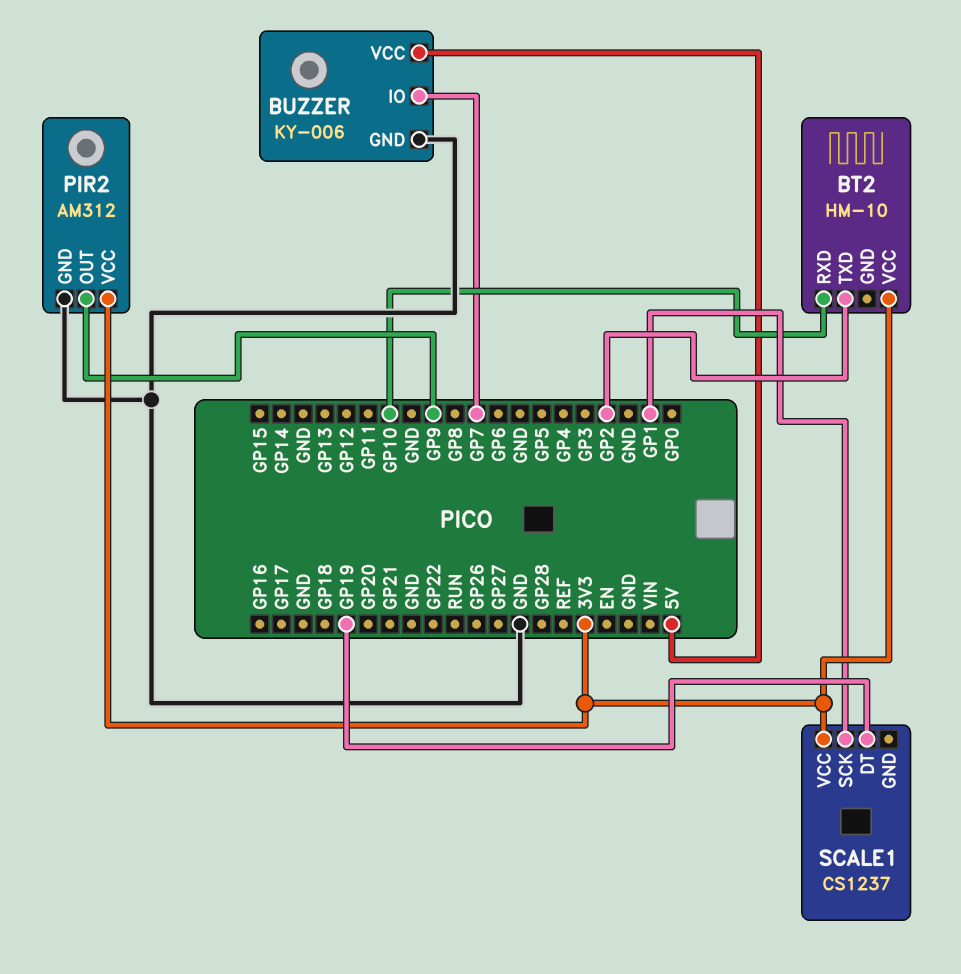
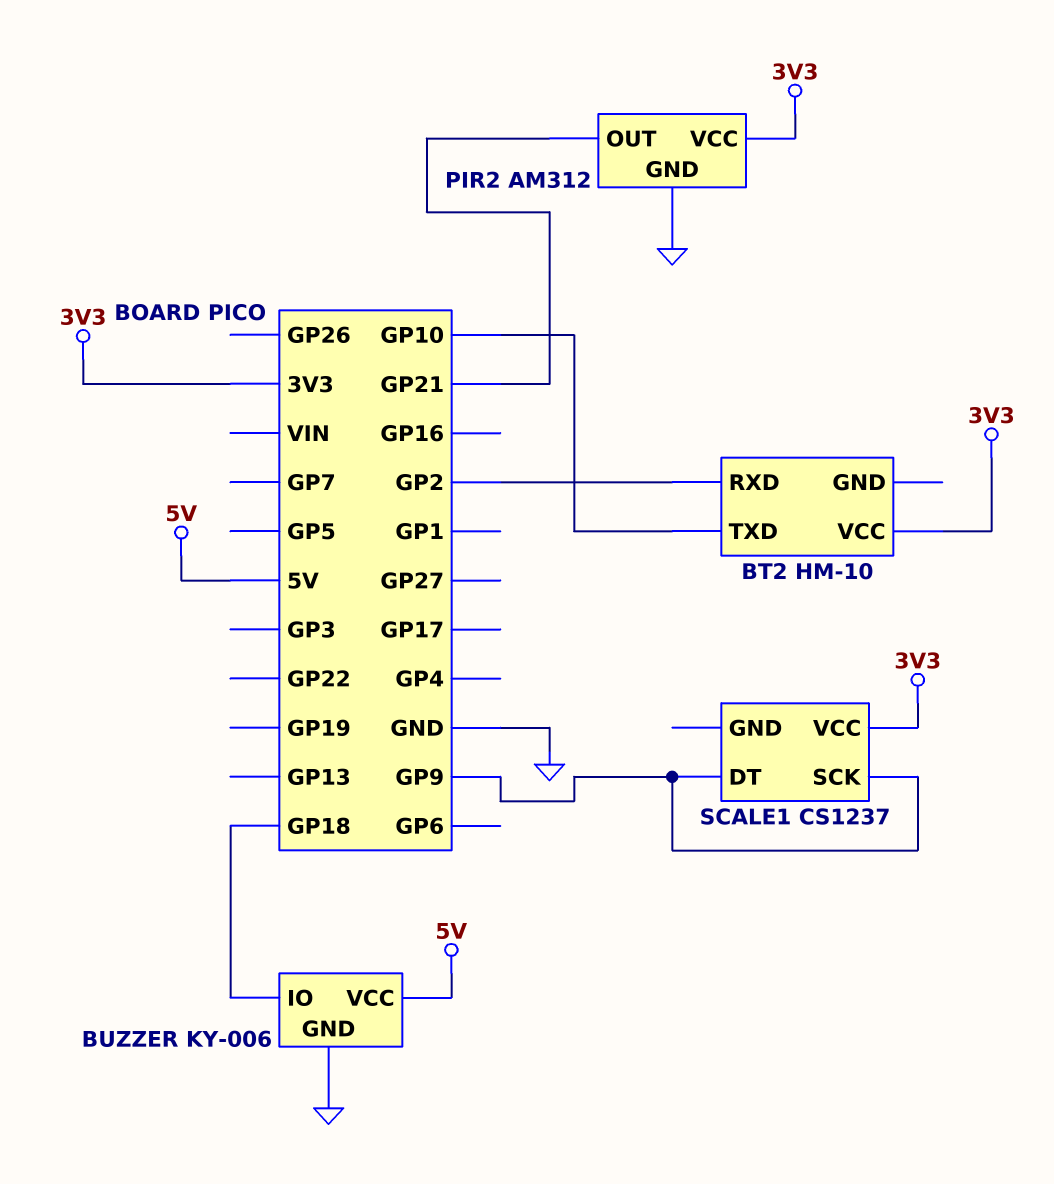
BT2 pin RXD: GP10 -> GP2
BT2 pin TXD: GP2 -> GP10
BUZZER pin IO: GP7 -> GP18
PIR2 pin OUT: GP9 -> GP21
SCALE1 pin DT: GP19 -> GP9
SCALE1 pin SCK: GP1 -> GP9

